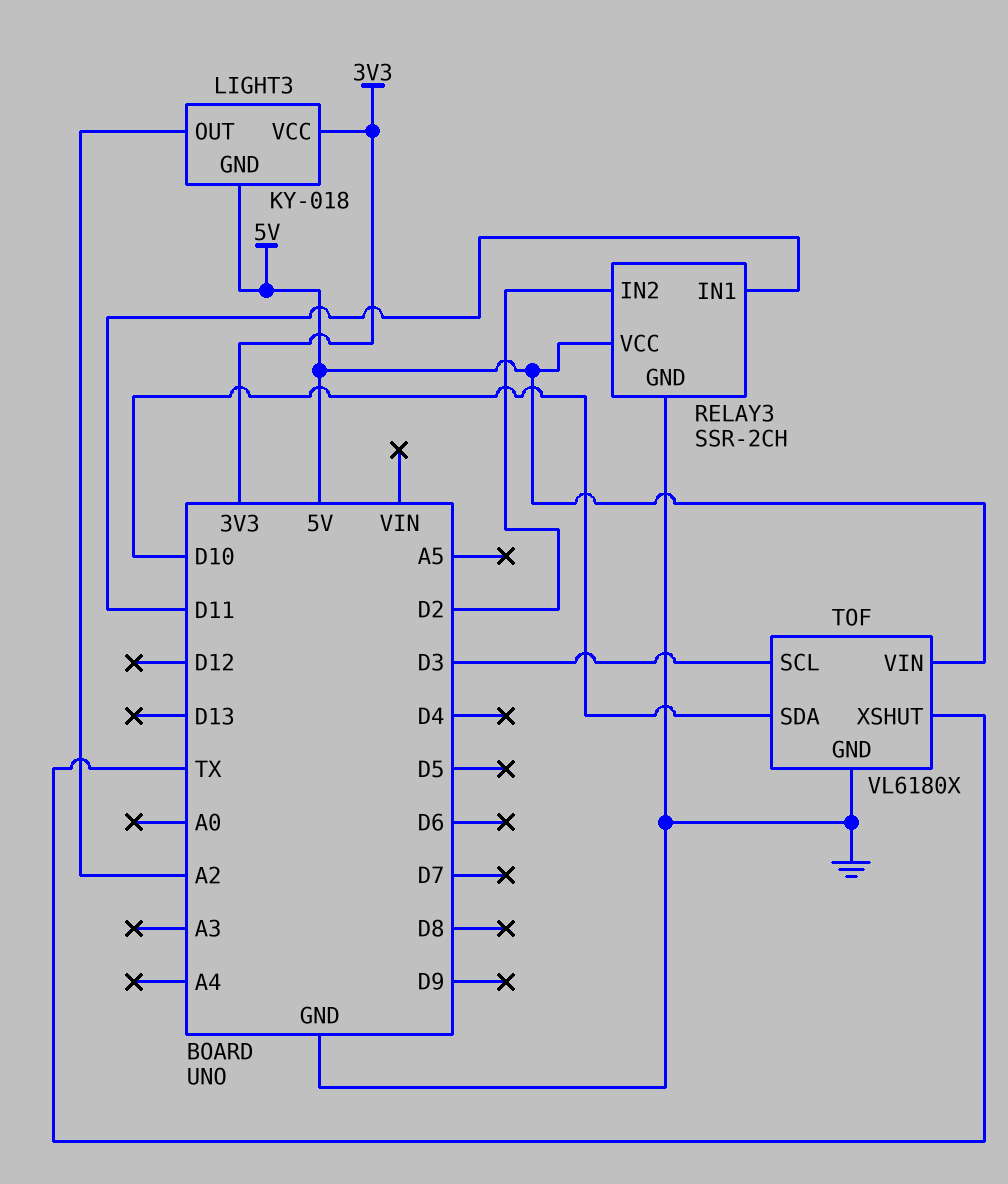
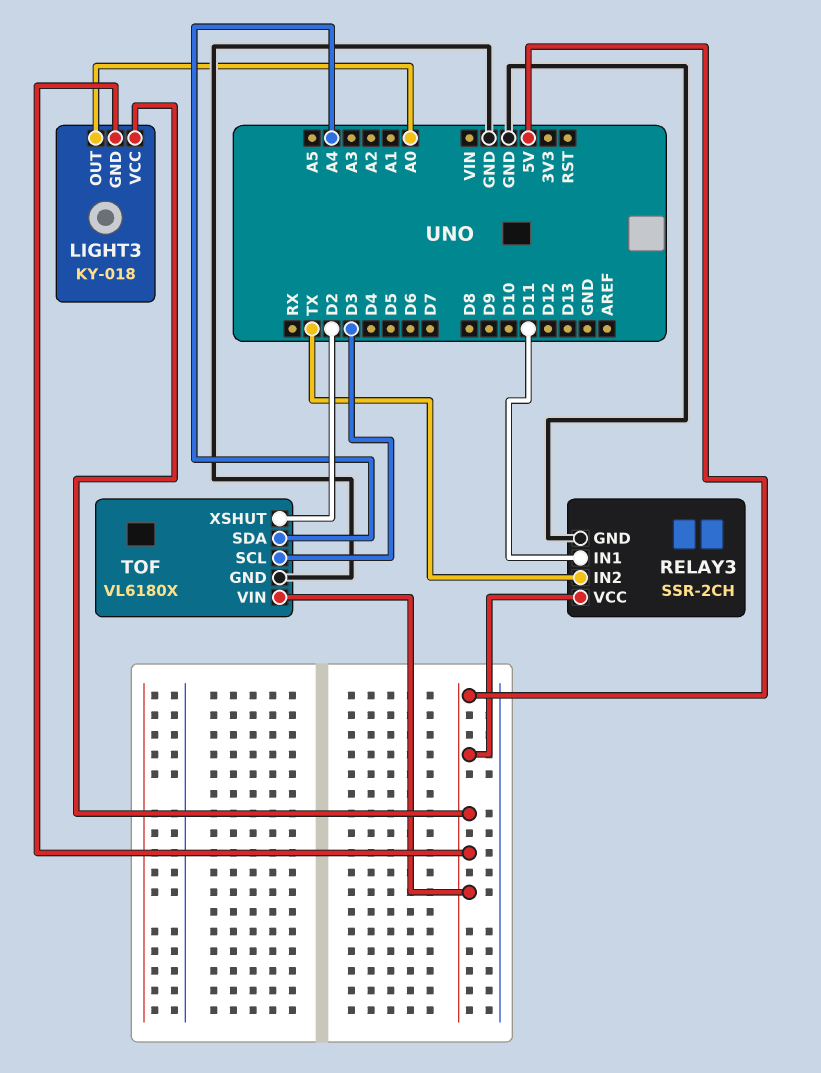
LIGHT3 pin OUT: A2 -> A0
LIGHT3 pin VCC: 3V3 -> 5V
RELAY3 pin IN2: D2 -> TX
TOF pin SDA: D10 -> A4
TOF pin XSHUT: TX -> D2

